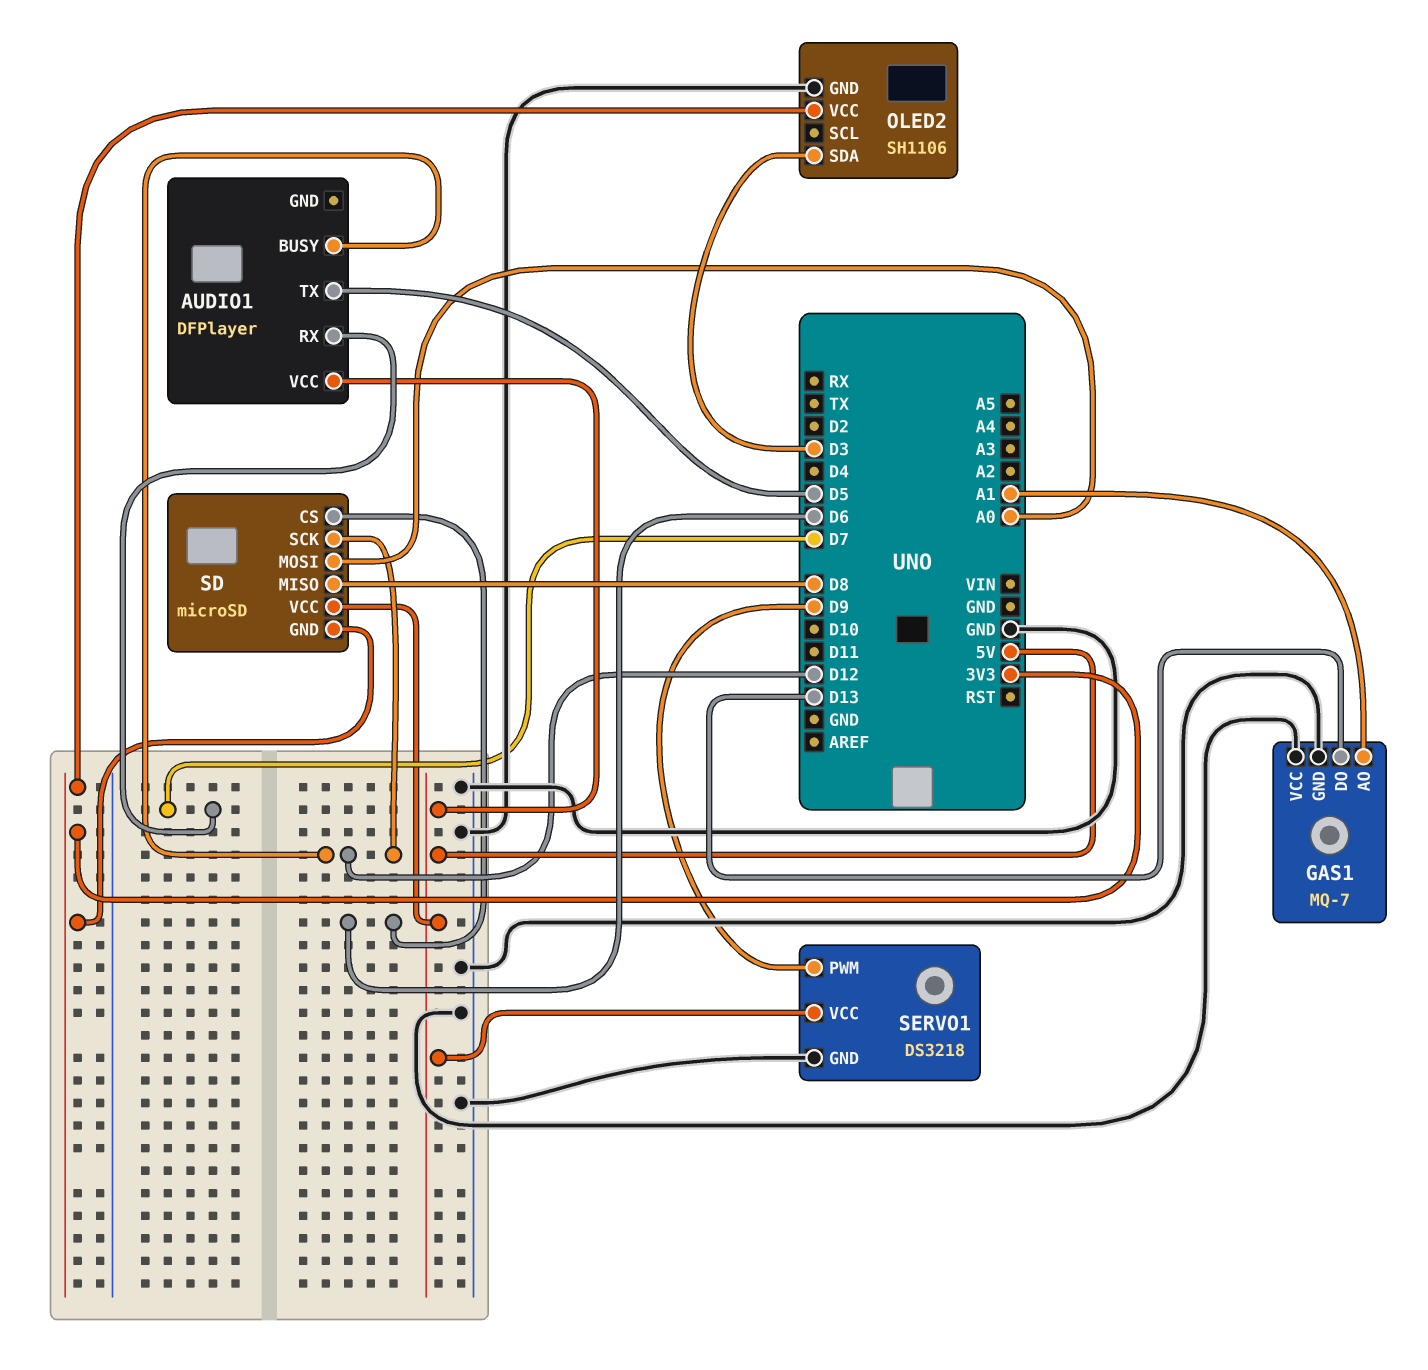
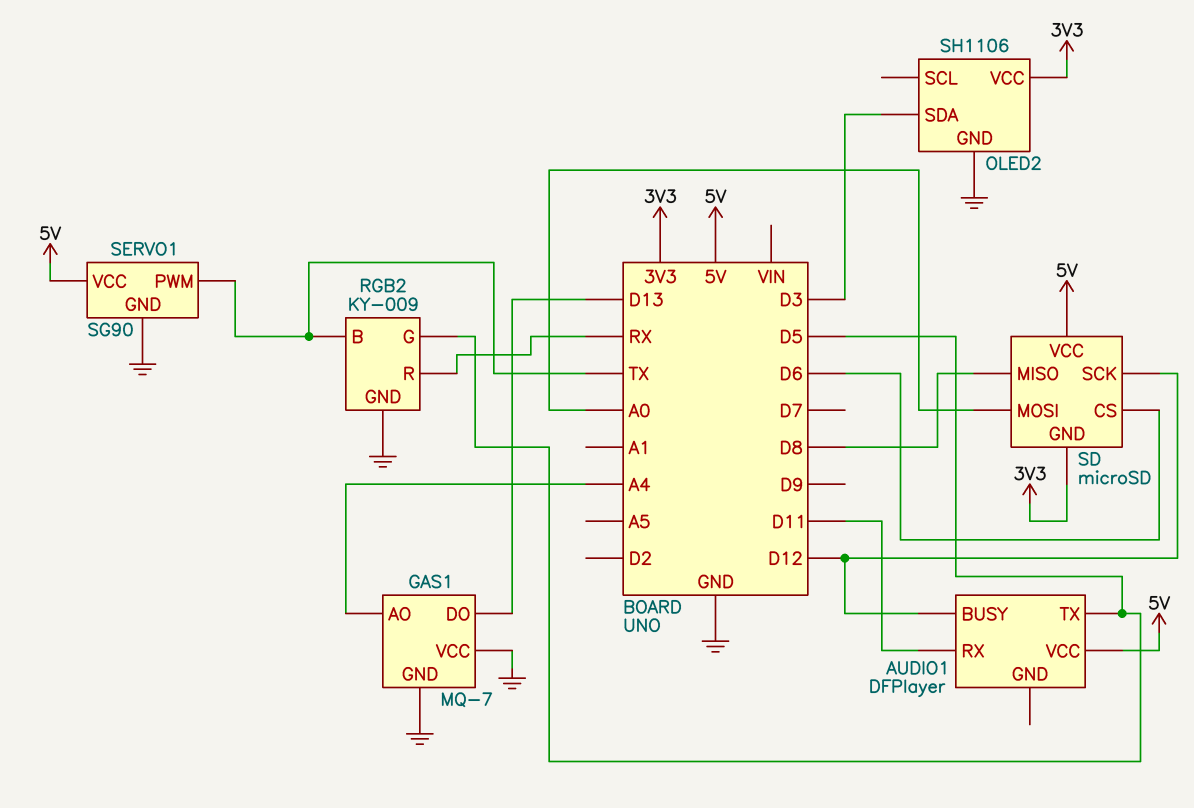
AUDIO1 pin RX: D7 -> D11
GAS1 pin AO: A1 -> A4
RGB2: none -> KY-009
RGB2 pin B: none -> TX
RGB2 pin G: none -> D5
RGB2 pin GND: none -> GND
RGB2 pin R: none -> RX
SERVO1: DS3218 -> SG90
SERVO1 pin PWM: D9 -> TX

